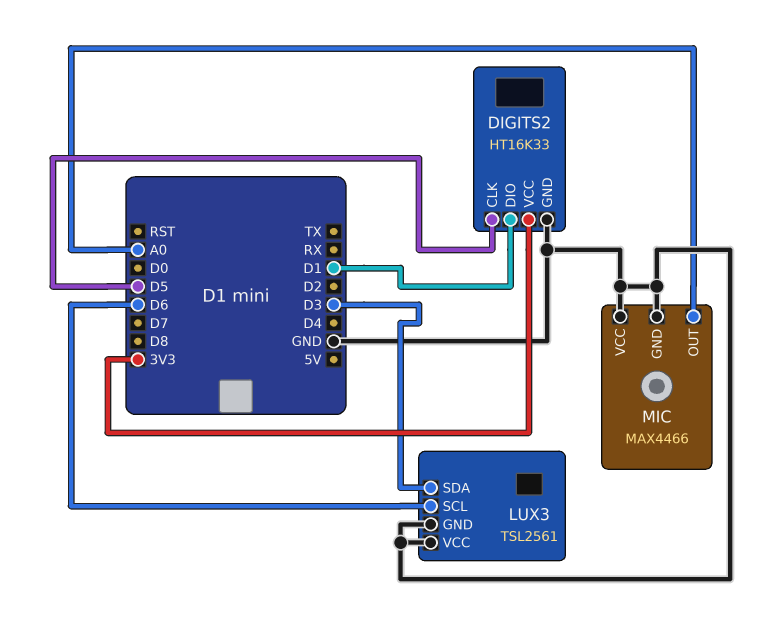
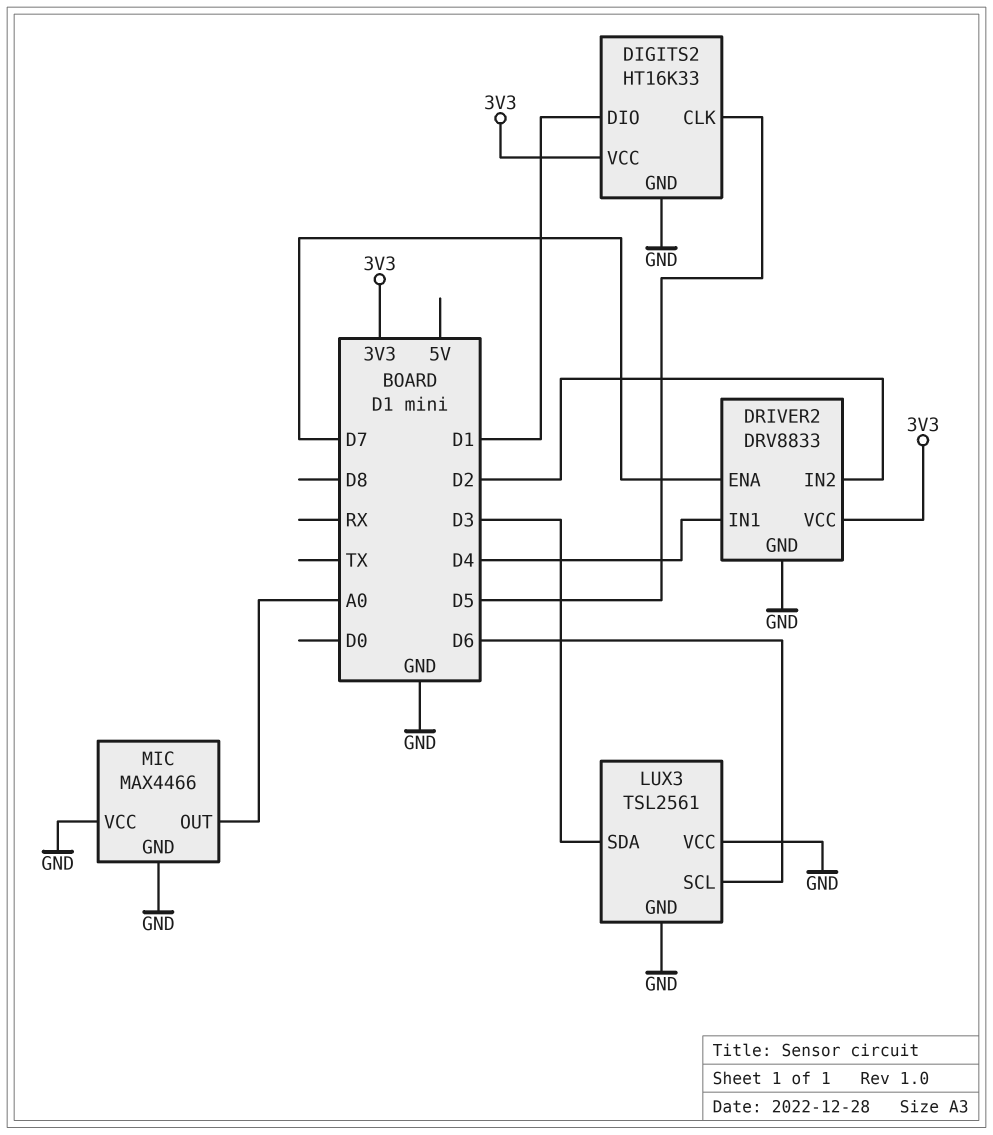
DRIVER2: none -> DRV8833
DRIVER2 pin ENA: none -> D7
DRIVER2 pin GND: none -> GND
DRIVER2 pin IN1: none -> D4
DRIVER2 pin IN2: none -> D2
DRIVER2 pin VCC: none -> 3V3

